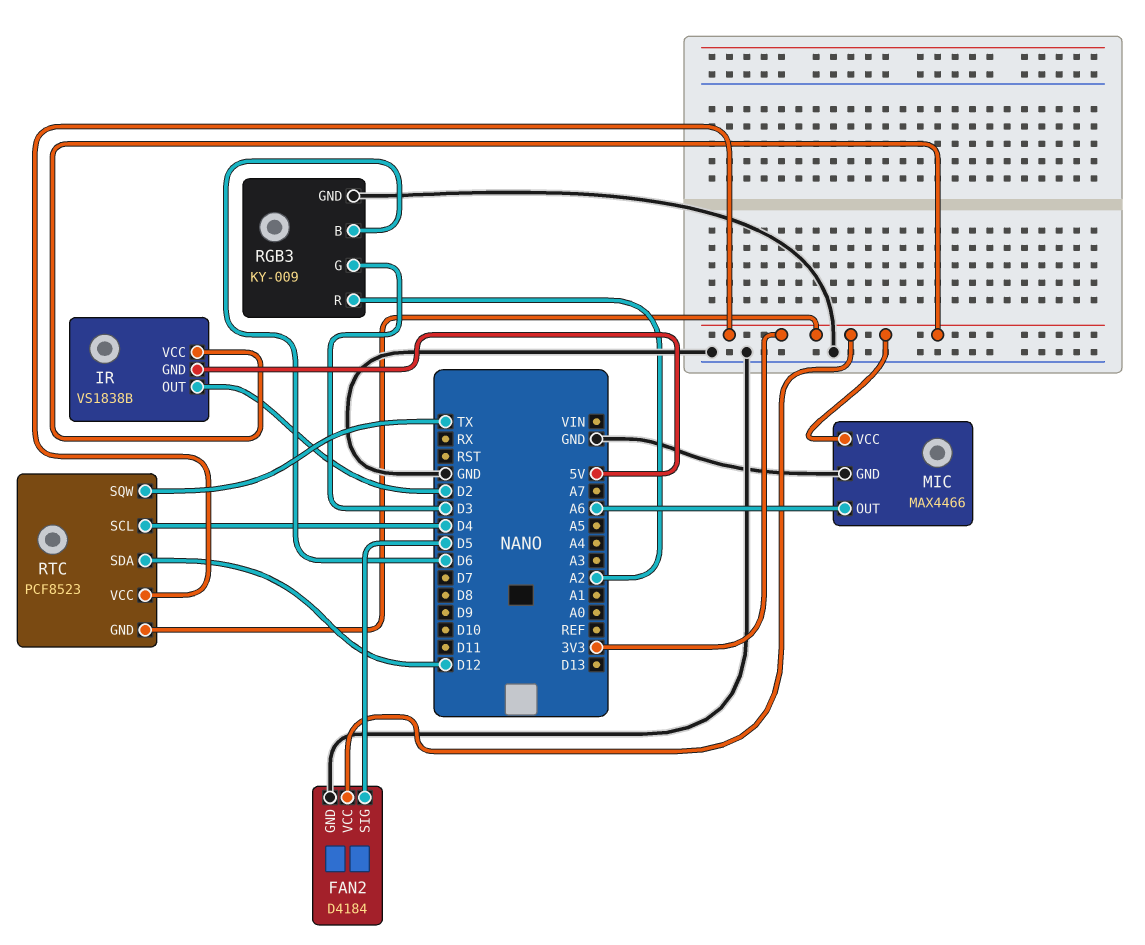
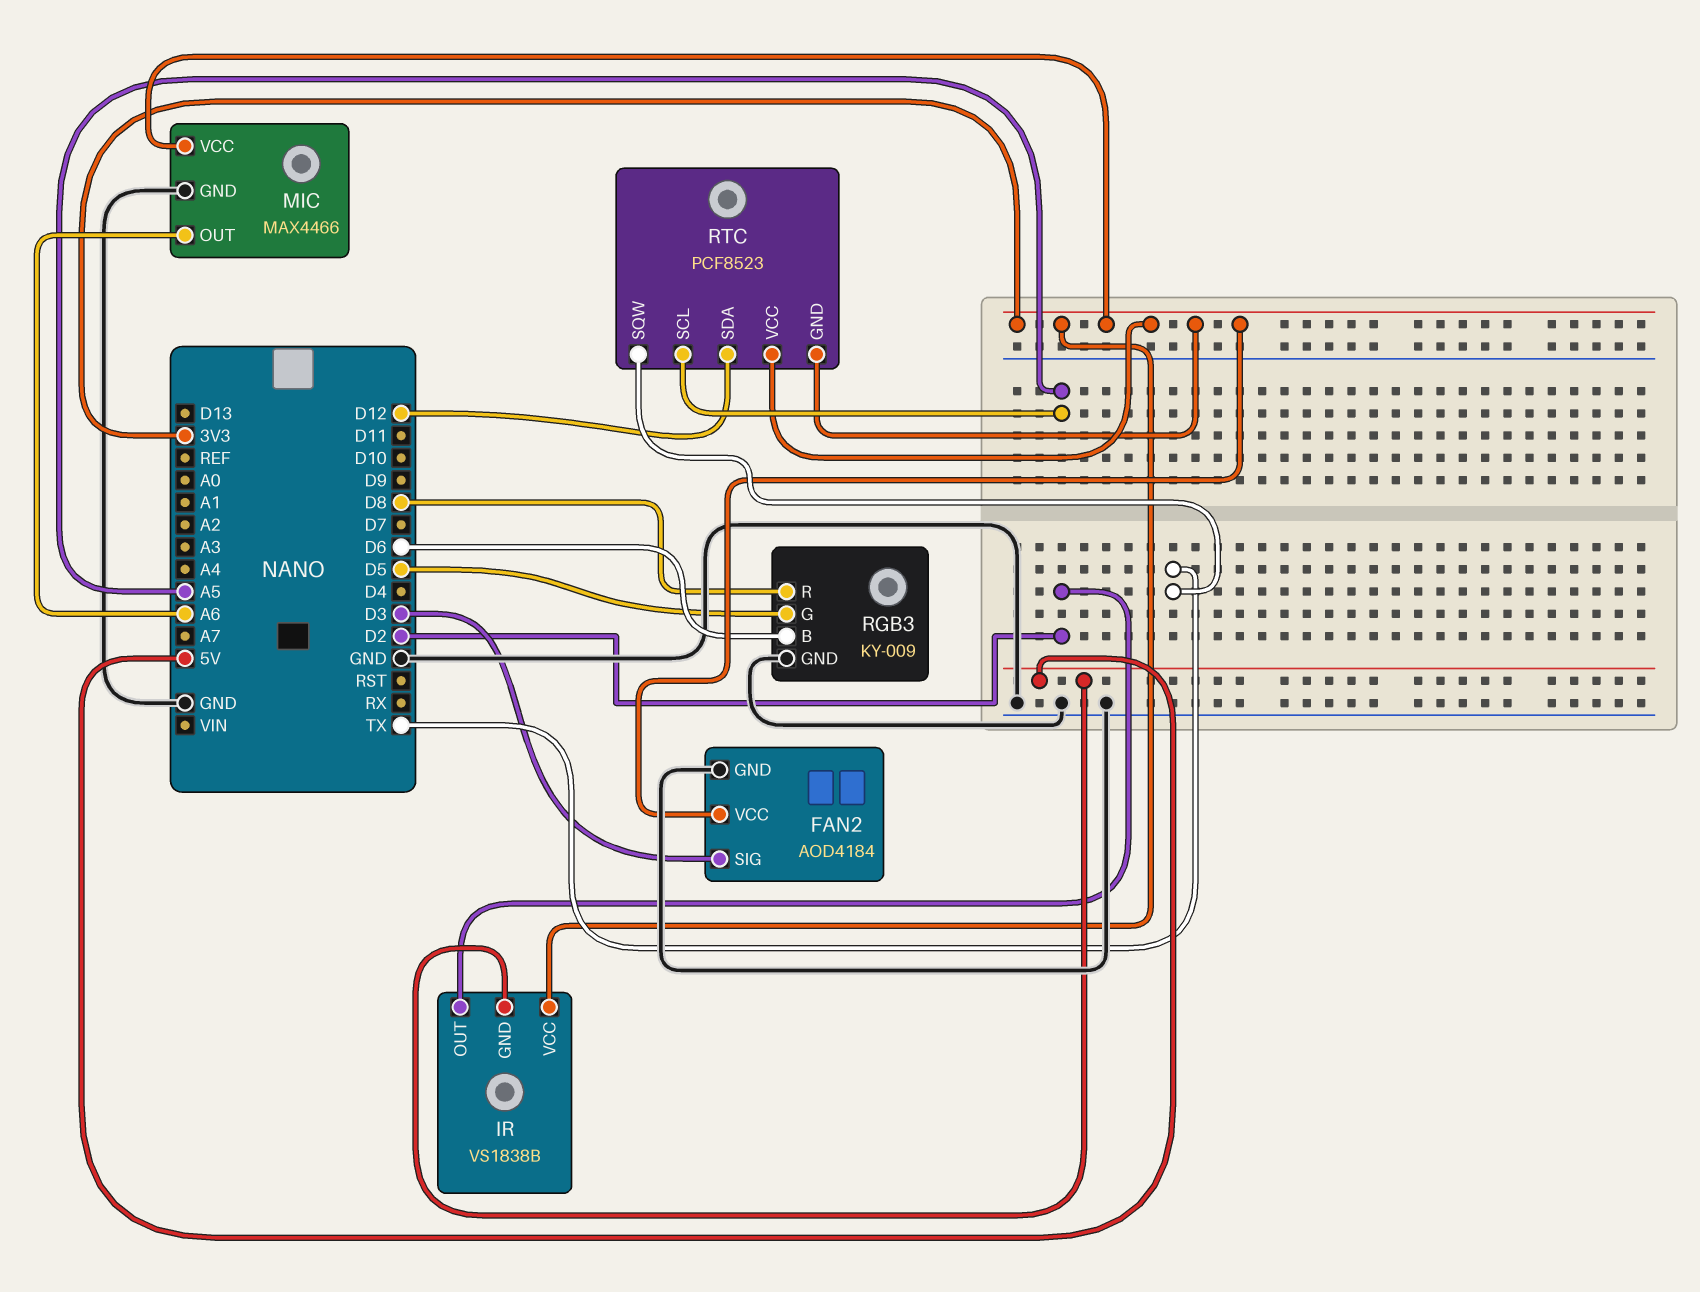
FAN2: D4184 -> AOD4184
FAN2 pin SIG: D5 -> D3
RGB3 pin G: D3 -> D5
RGB3 pin R: A2 -> D8
RTC pin SCL: D4 -> A5

